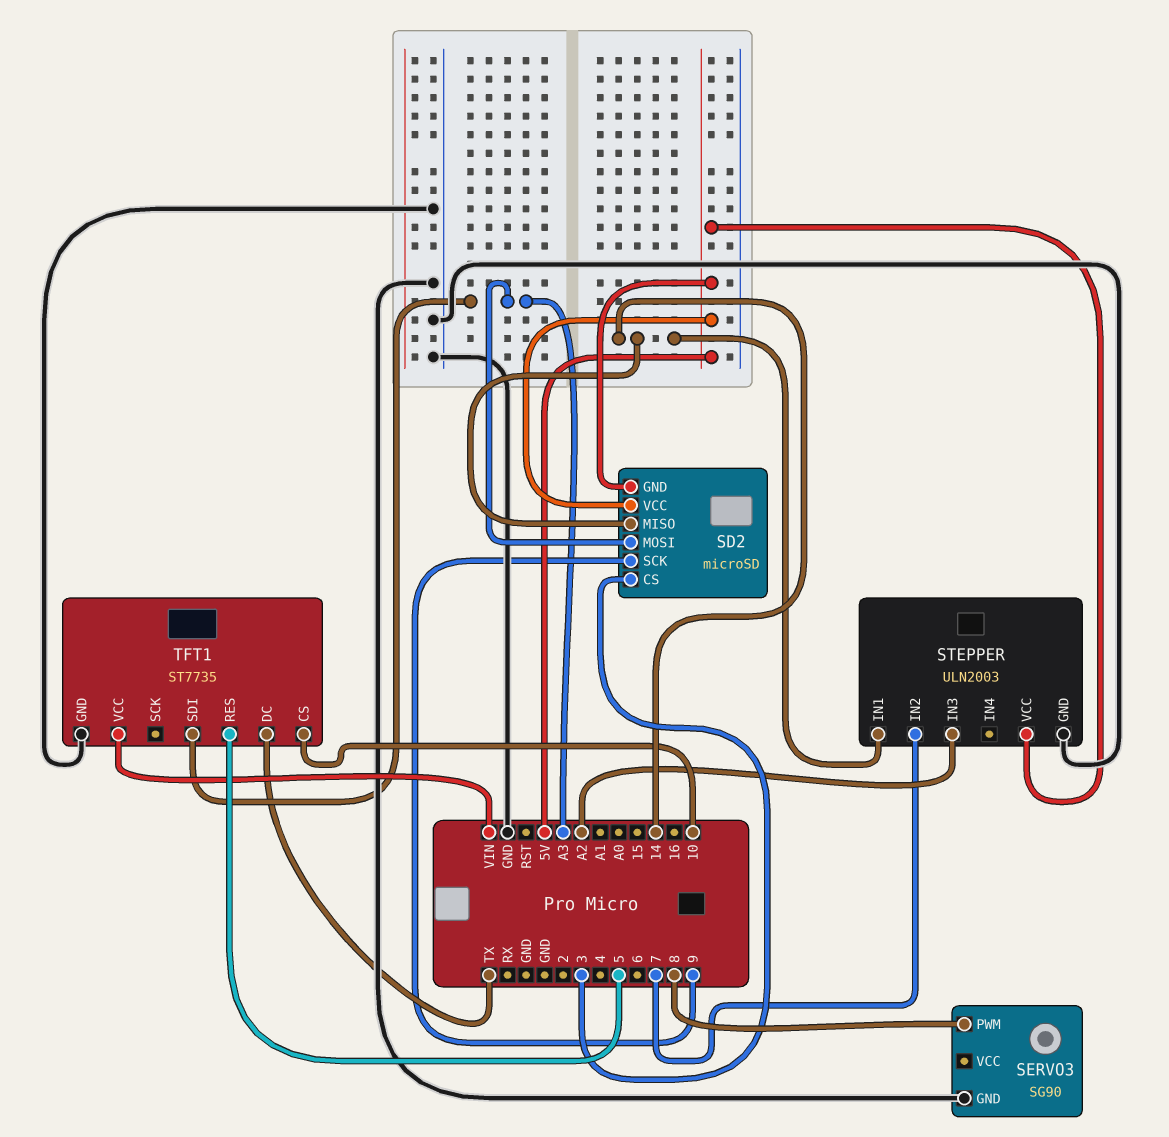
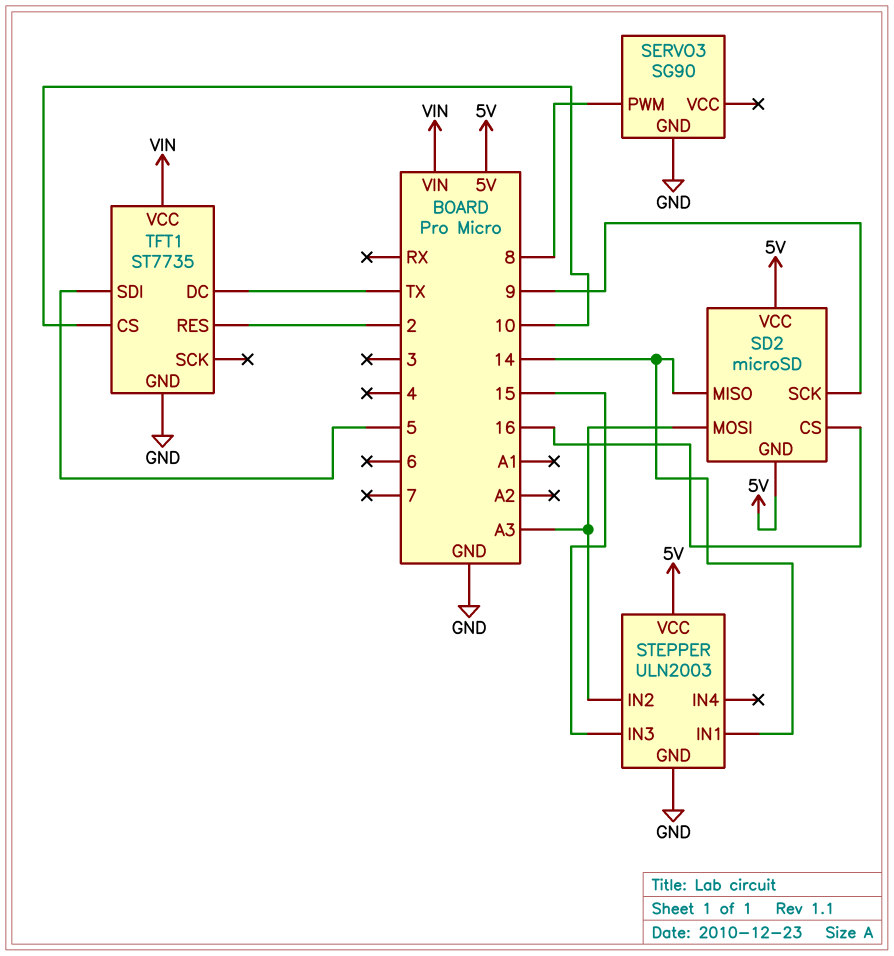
SD2 pin CS: 3 -> 16
STEPPER pin IN2: 7 -> A3
STEPPER pin IN3: A2 -> 15
TFT1 pin RES: 5 -> 2
TFT1 pin SDI: A3 -> 5

